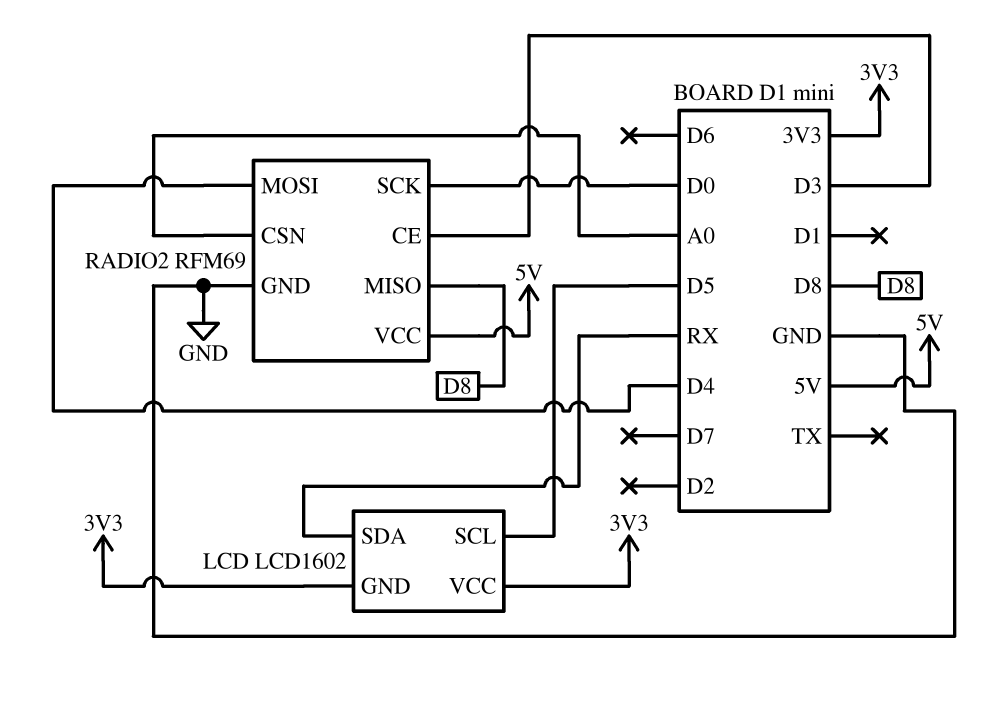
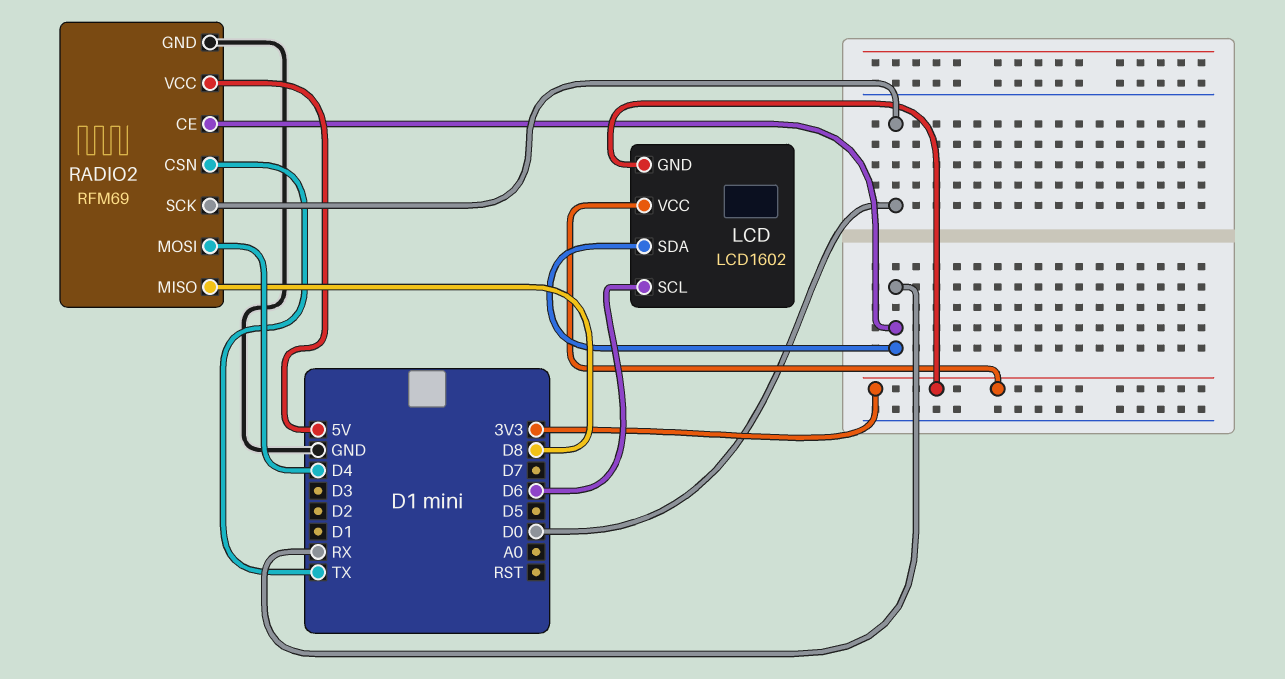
LCD pin SCL: D5 -> D6
RADIO2 pin CE: D3 -> RX
RADIO2 pin CSN: A0 -> TX

